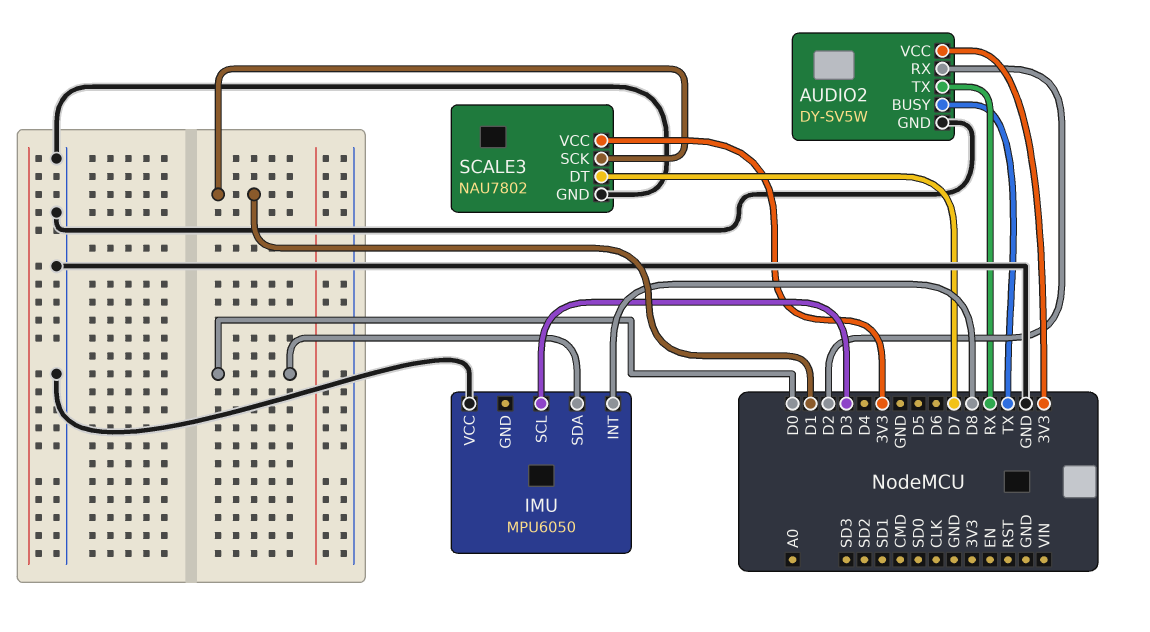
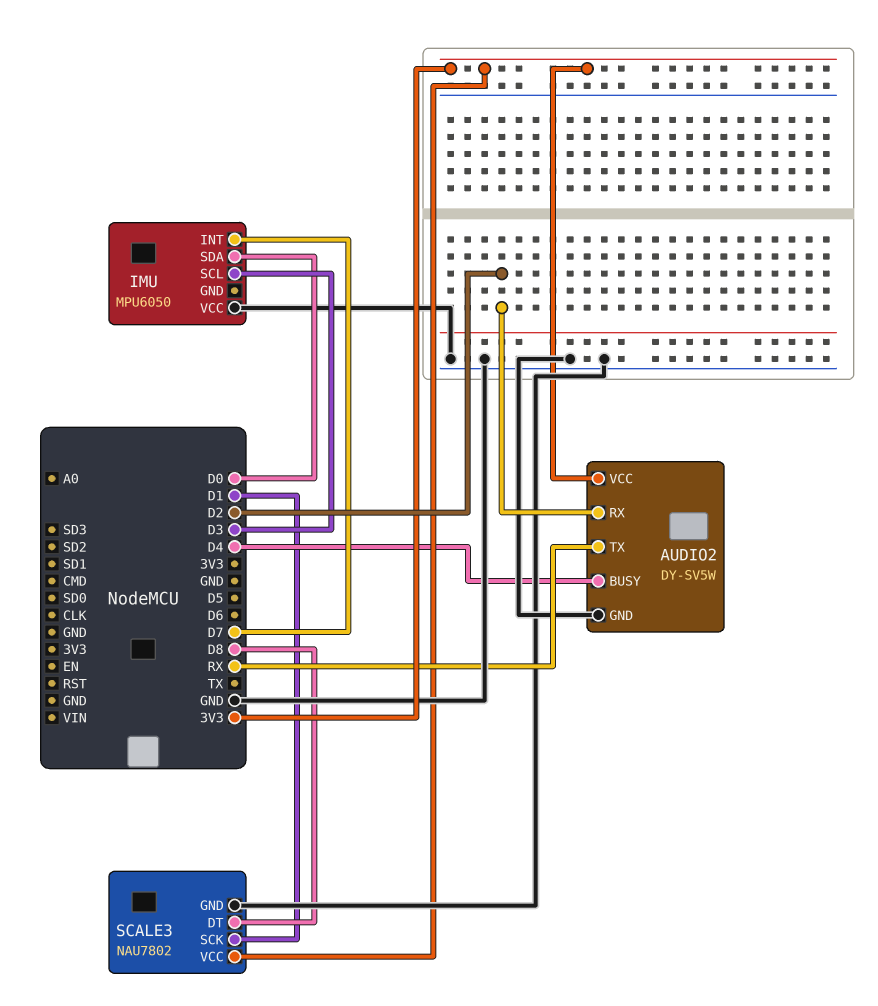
AUDIO2 pin BUSY: TX -> D4
IMU pin INT: D8 -> D7
SCALE3 pin DT: D7 -> D8

